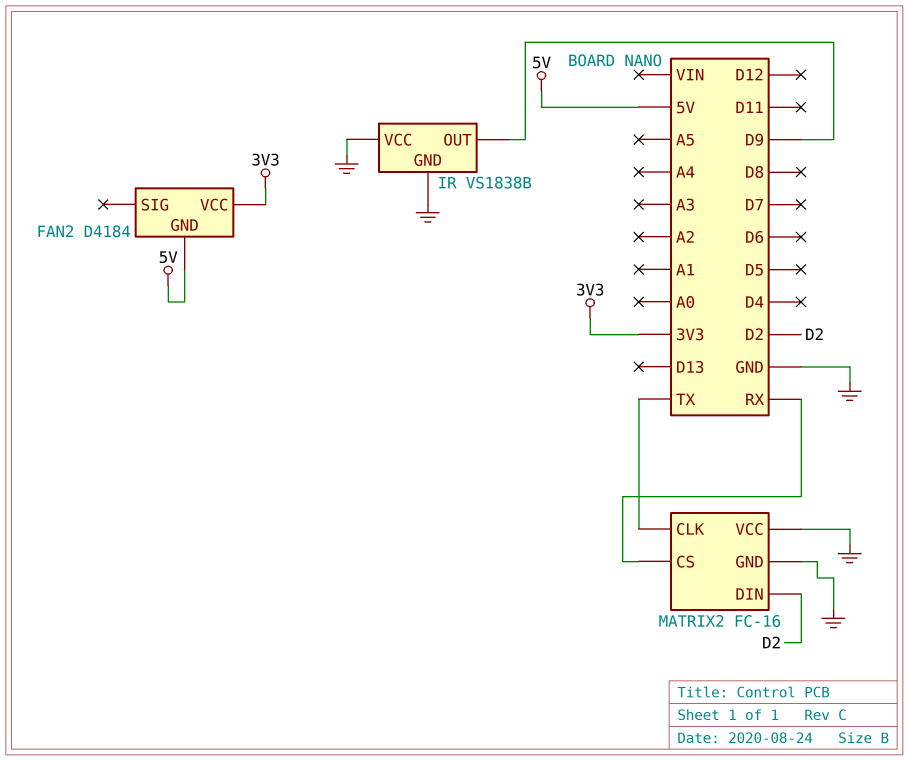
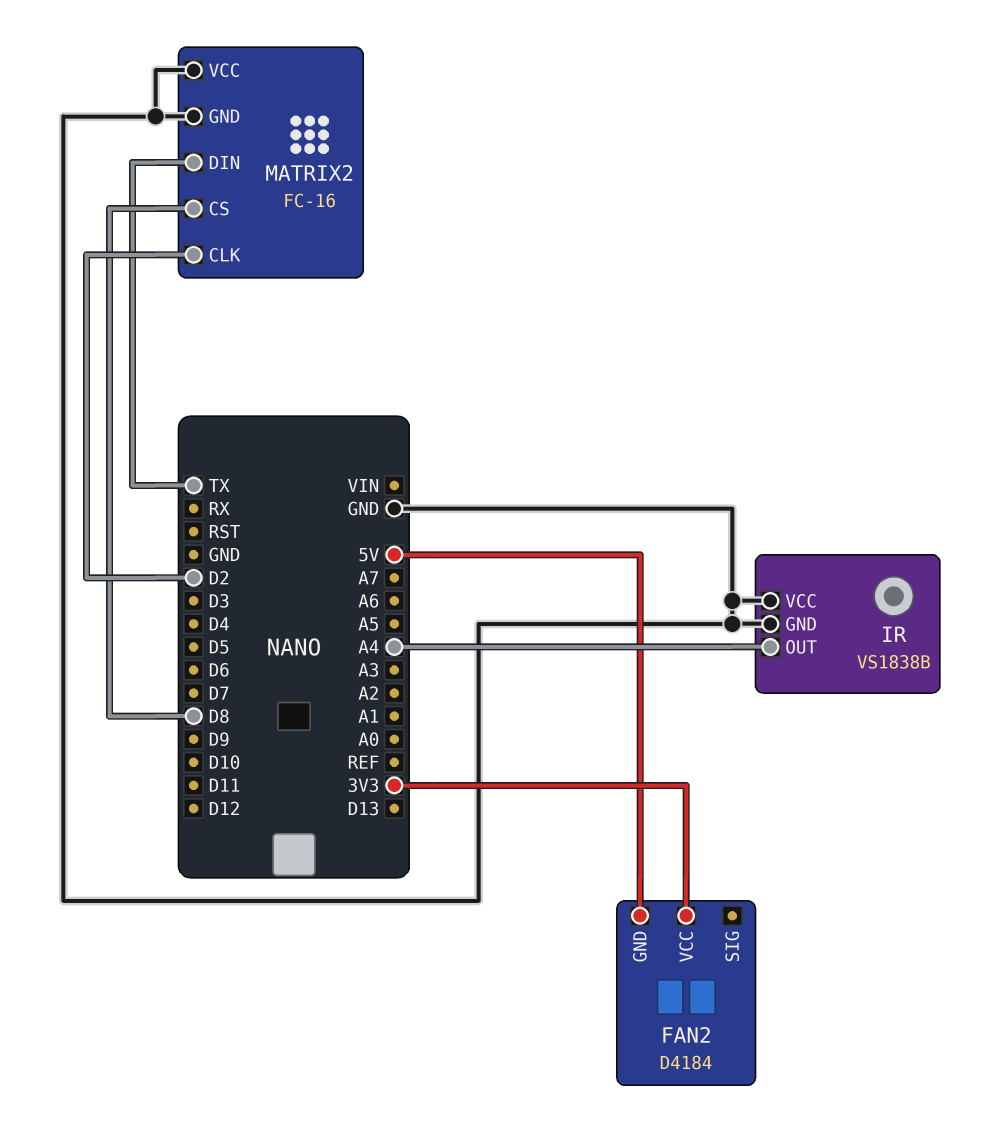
IR pin OUT: D9 -> A4
MATRIX2 pin CLK: TX -> D2
MATRIX2 pin CS: RX -> D8
MATRIX2 pin DIN: D2 -> TX

